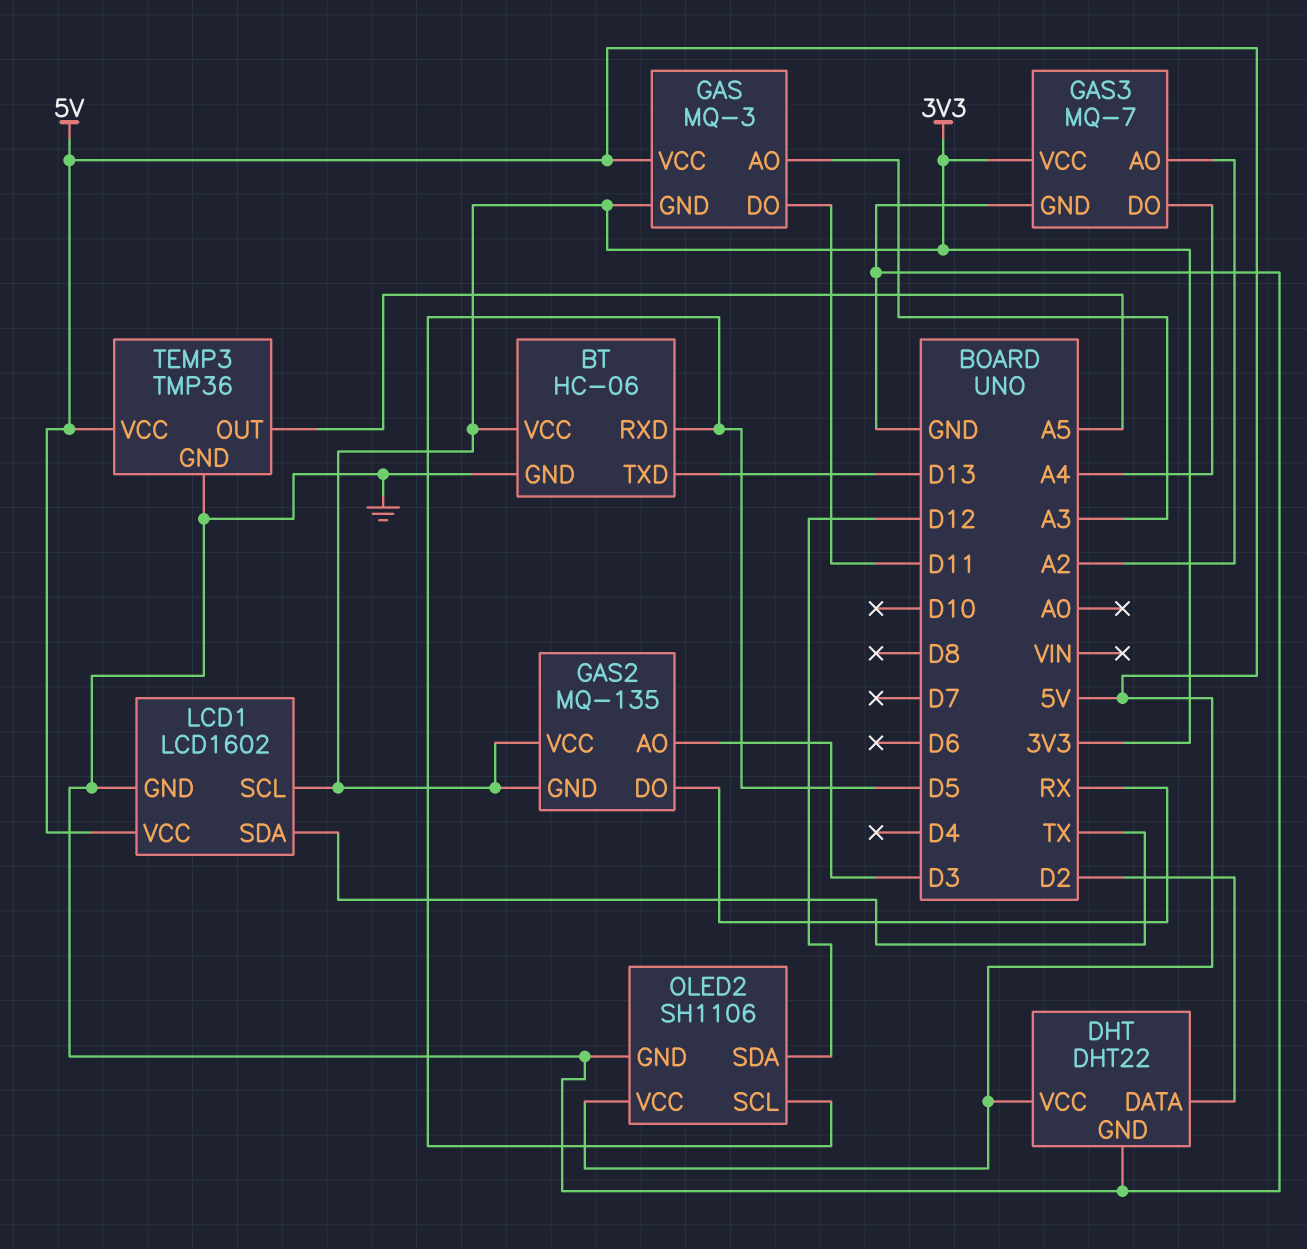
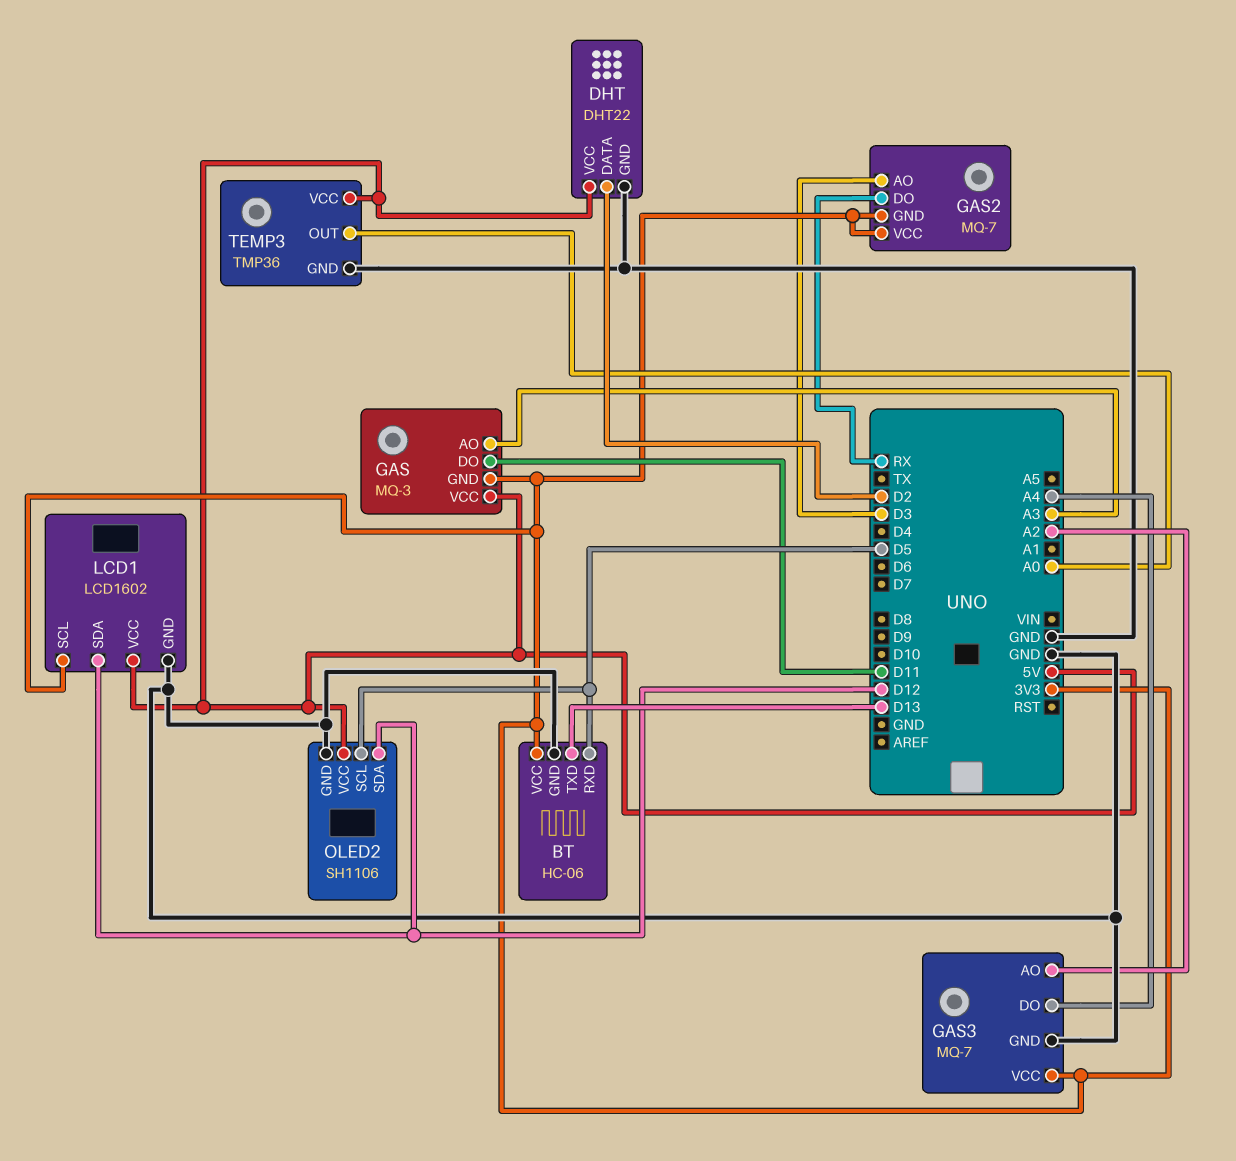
GAS2: MQ-135 -> MQ-7
LCD1 pin SDA: TX -> D12
TEMP3 pin OUT: A5 -> A0

